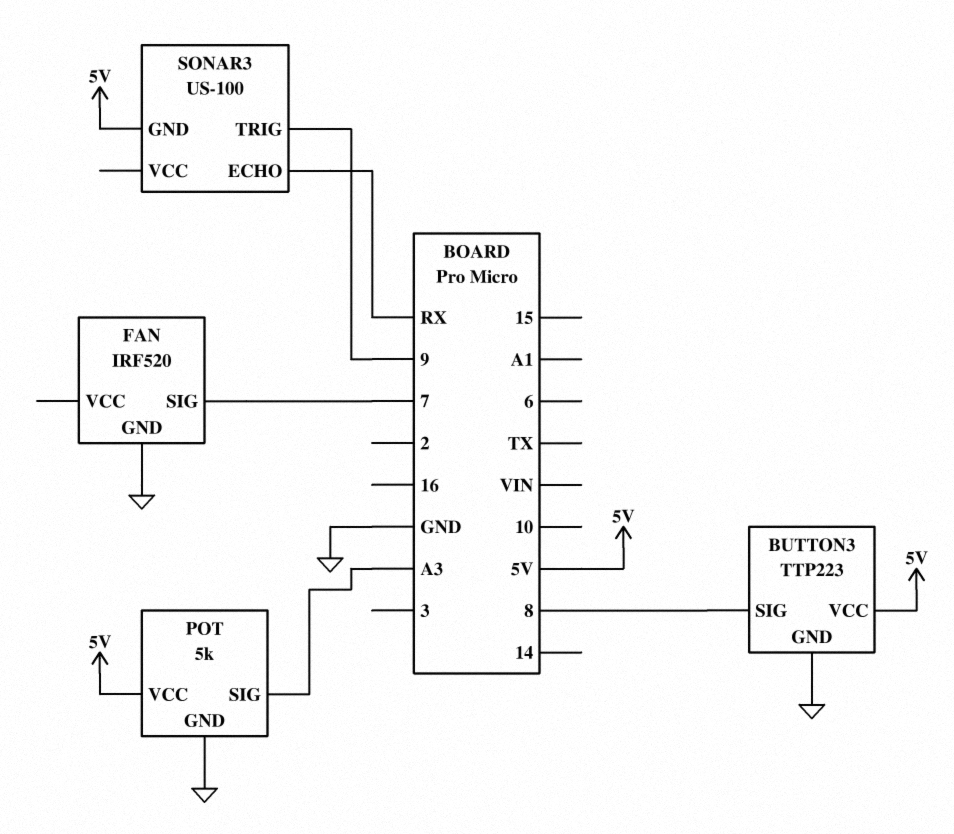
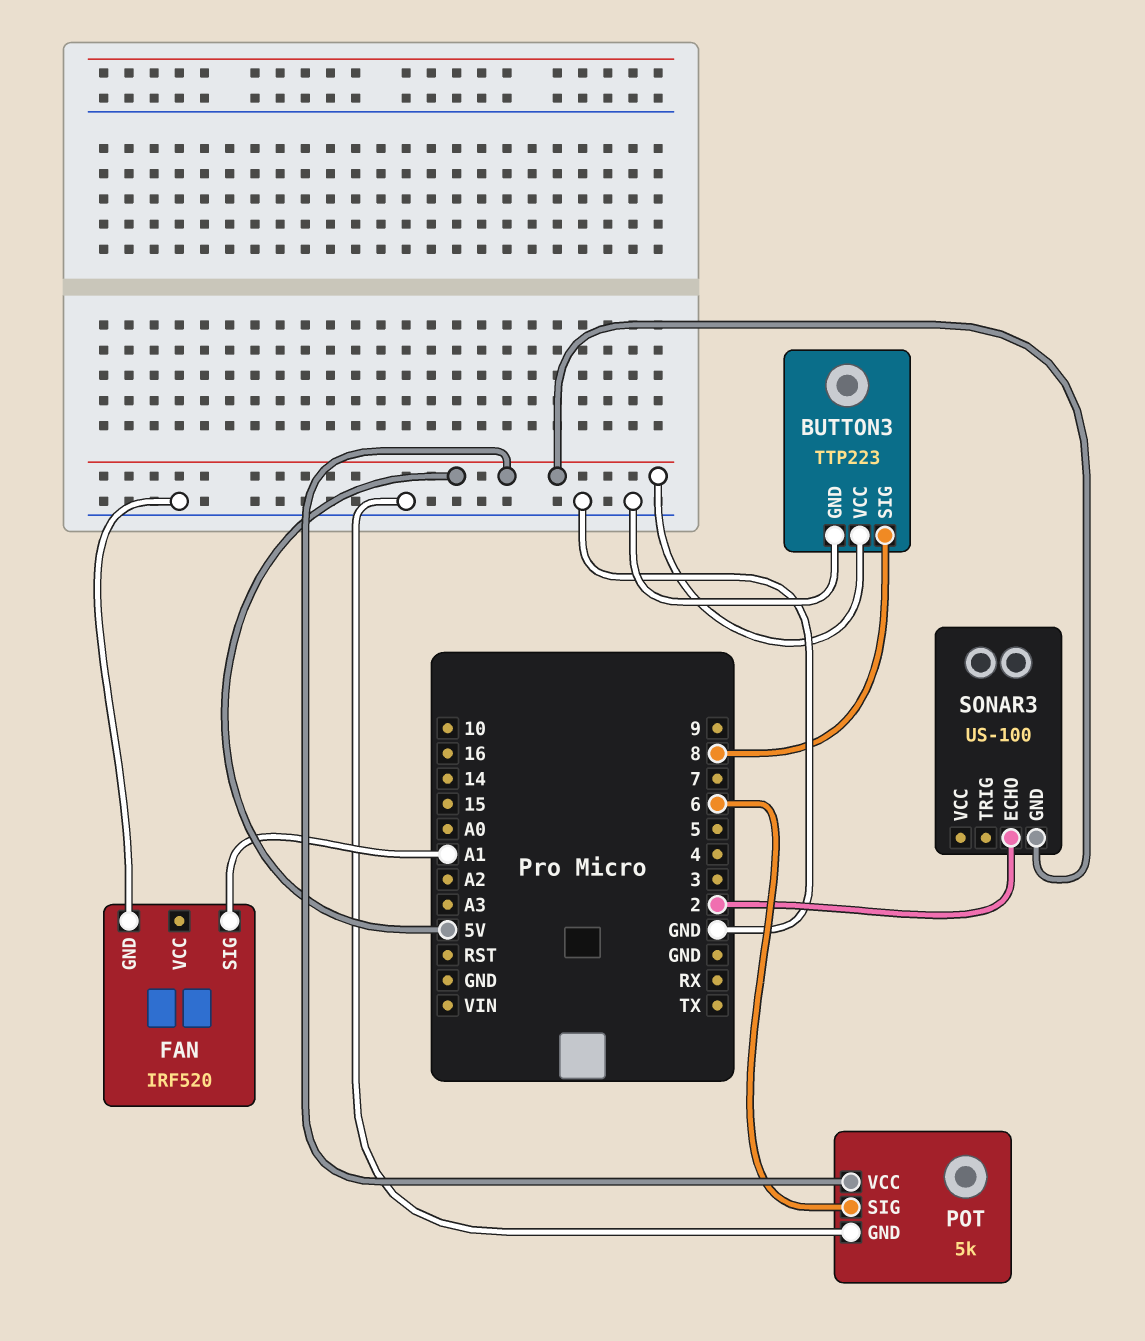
FAN pin SIG: 7 -> A1
POT pin SIG: A3 -> 6
SONAR3 pin ECHO: RX -> 2
SONAR3 pin TRIG: 9 -> none

